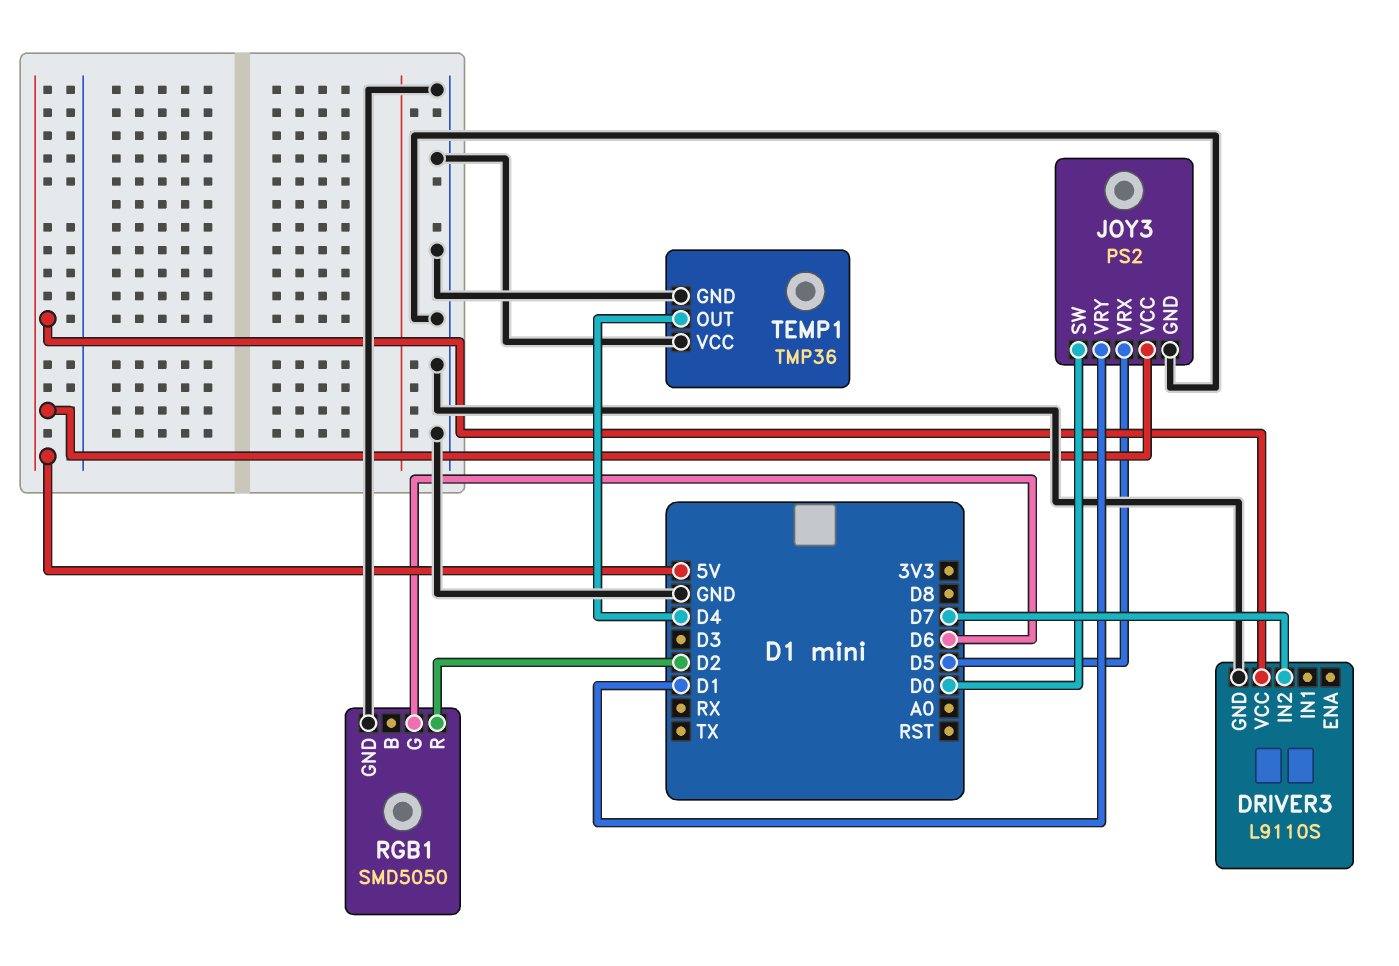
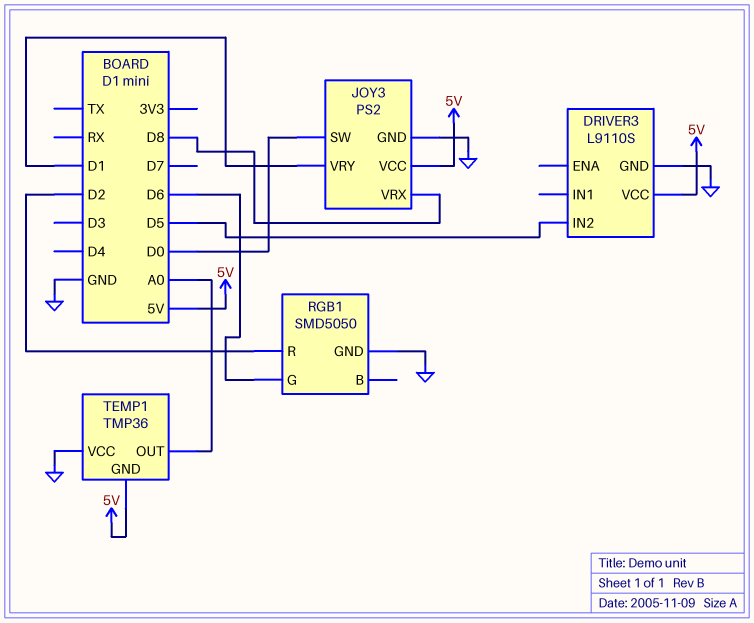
DRIVER3 pin IN2: D7 -> D5
JOY3 pin VRX: D5 -> D8
TEMP1 pin GND: GND -> 5V
TEMP1 pin OUT: D4 -> A0

